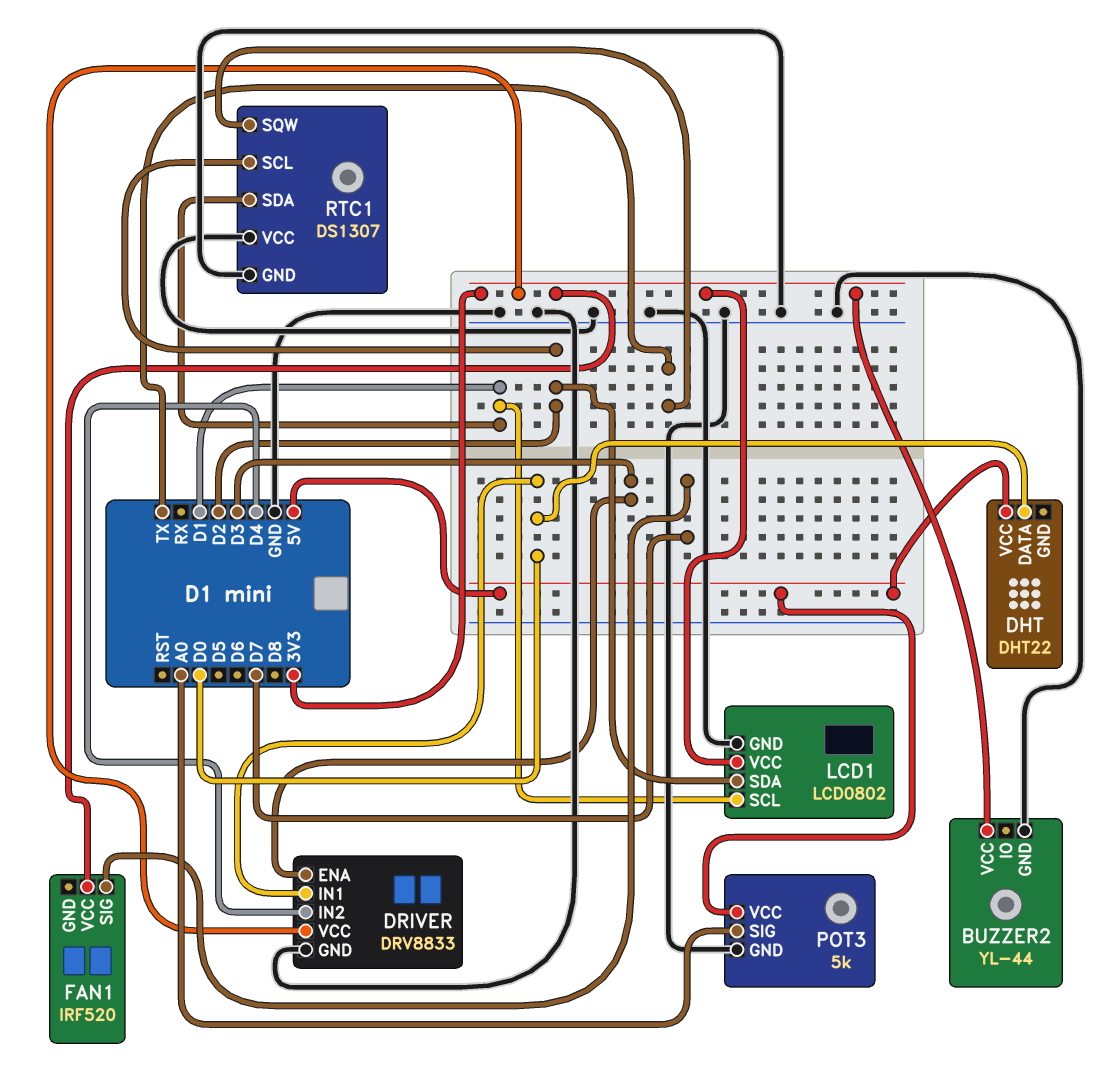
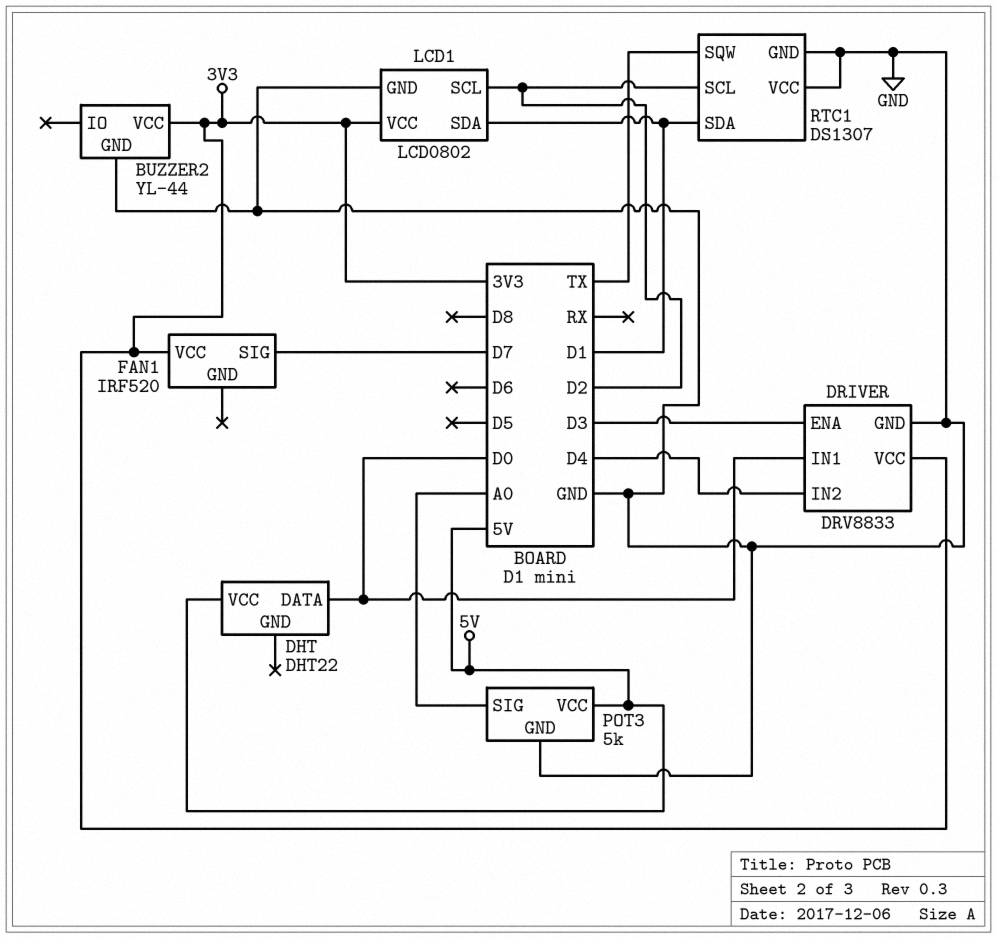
LCD1 pin SCL: D1 -> D2
LCD1 pin SDA: D2 -> D1

